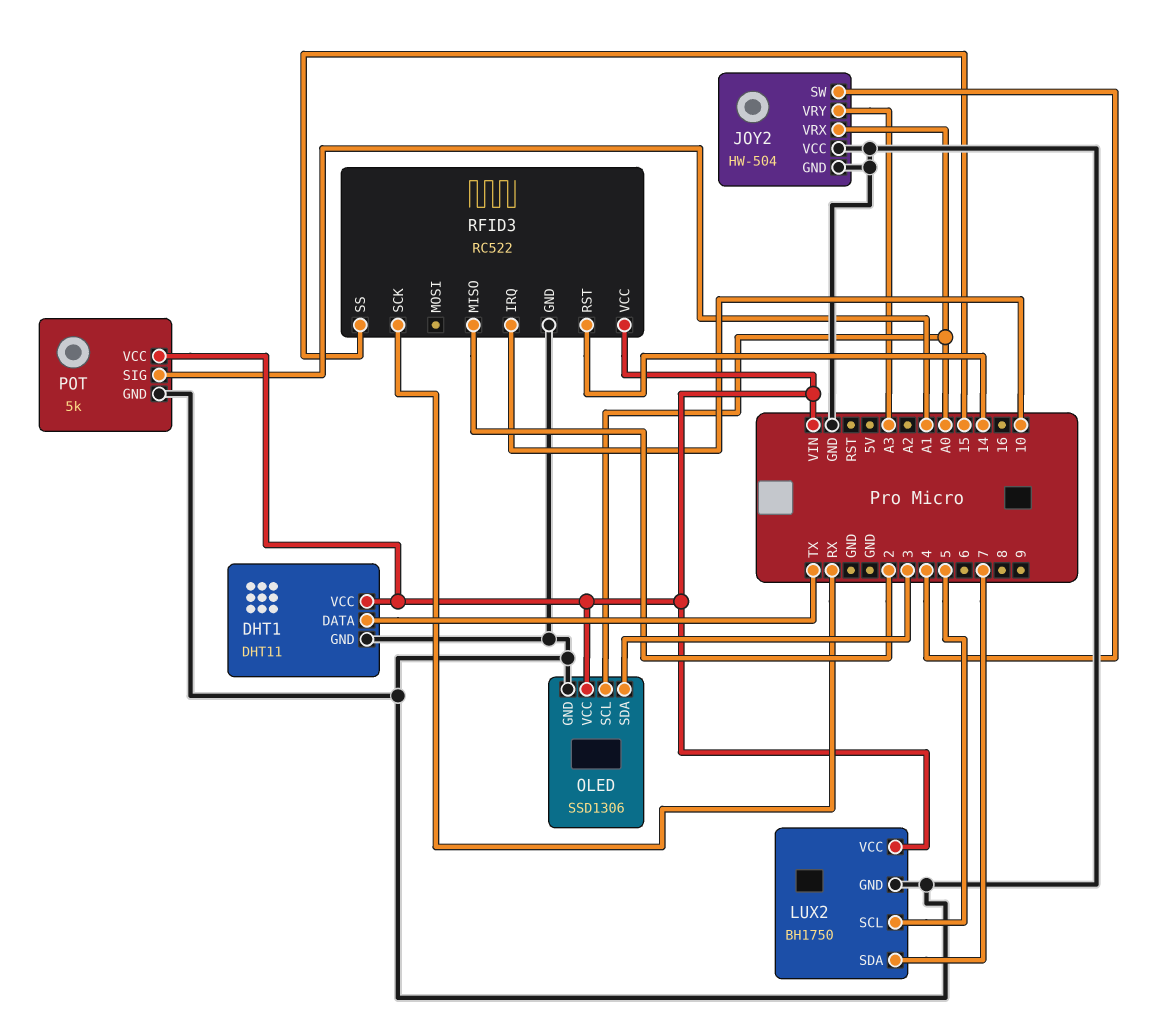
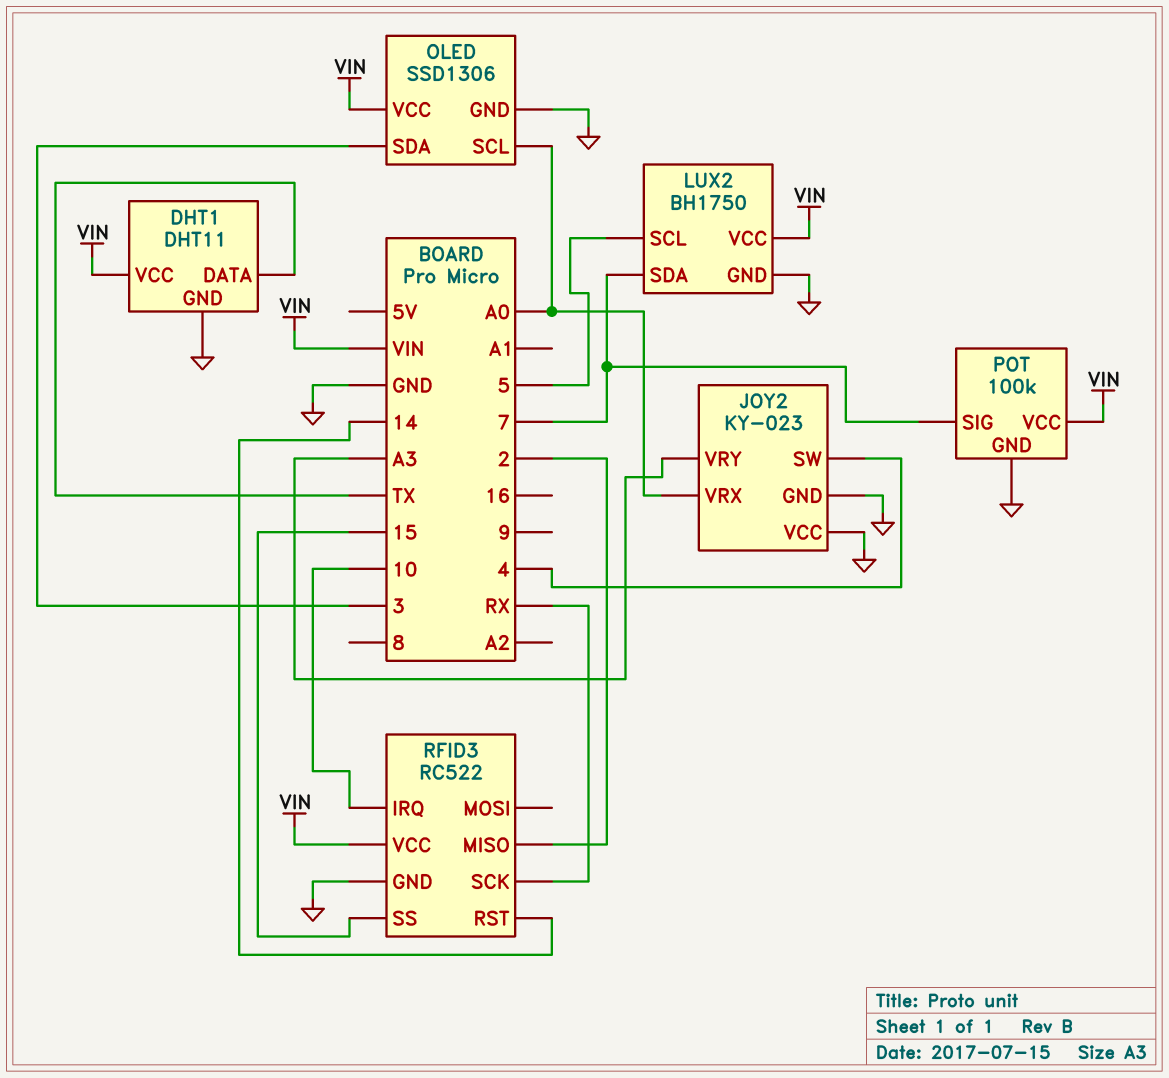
JOY2: HW-504 -> KY-023
POT: 5k -> 100k
POT pin SIG: A1 -> 7

